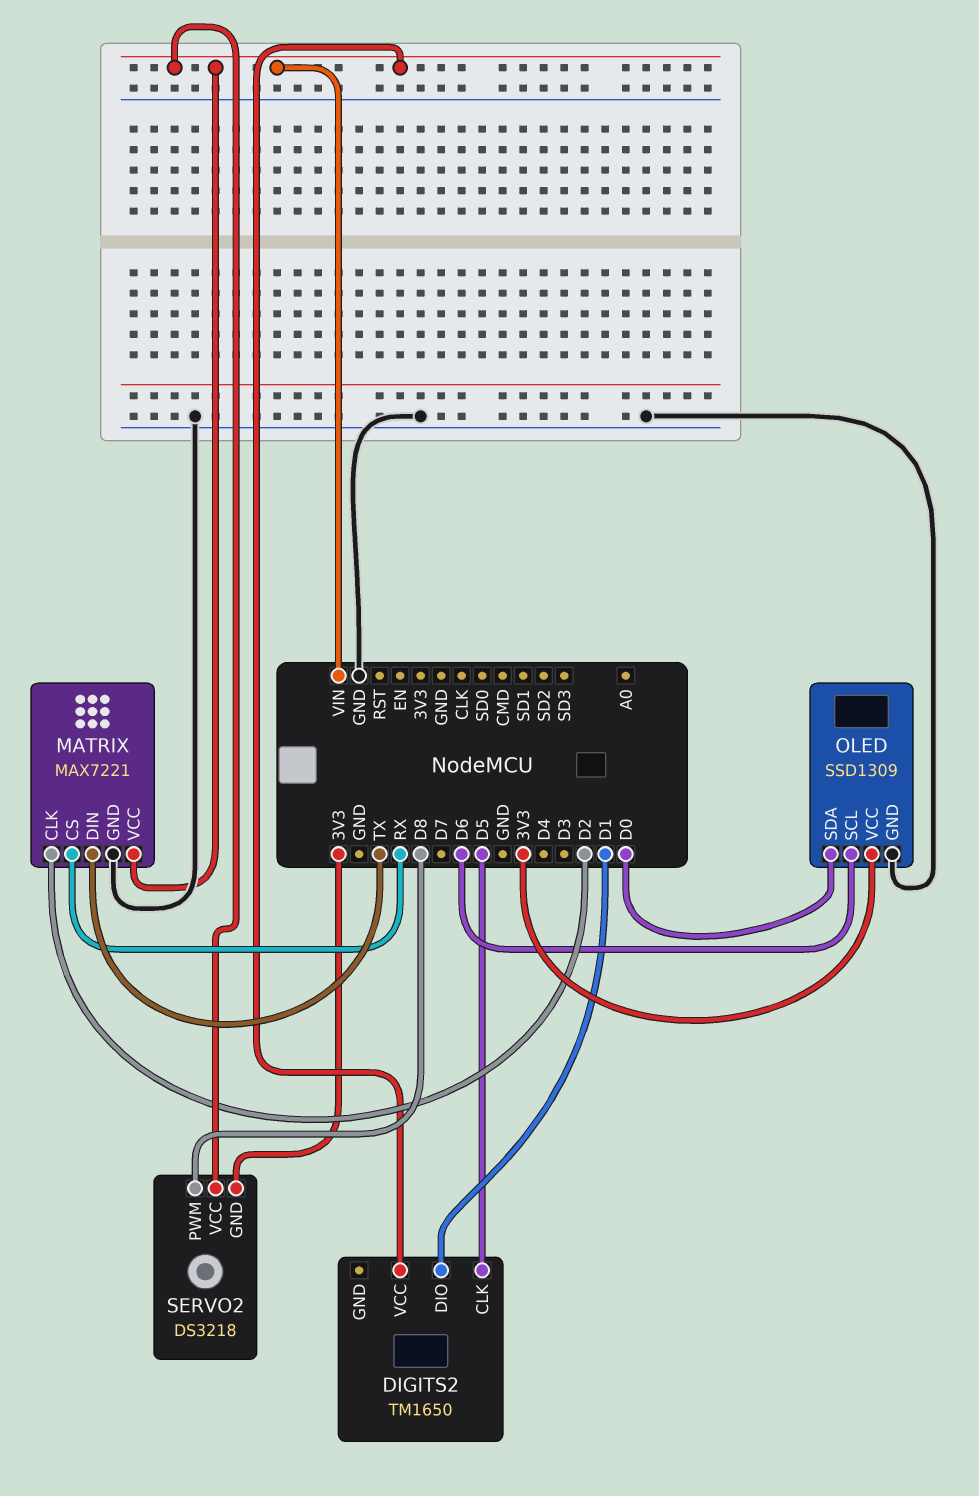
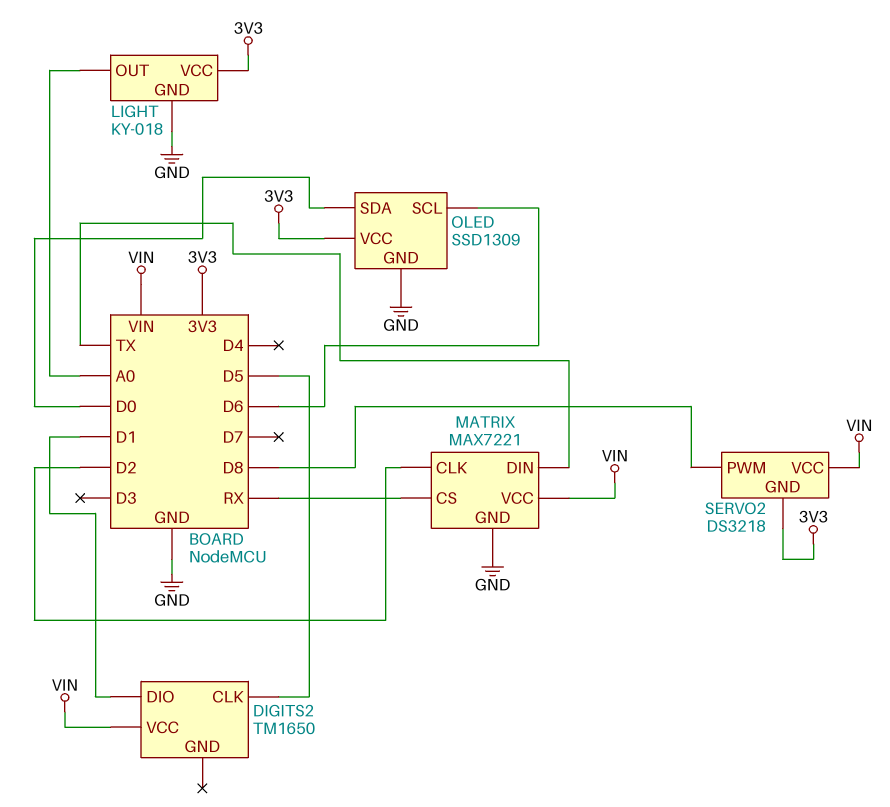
LIGHT: none -> KY-018
LIGHT pin GND: none -> GND
LIGHT pin OUT: none -> A0
LIGHT pin VCC: none -> 3V3

